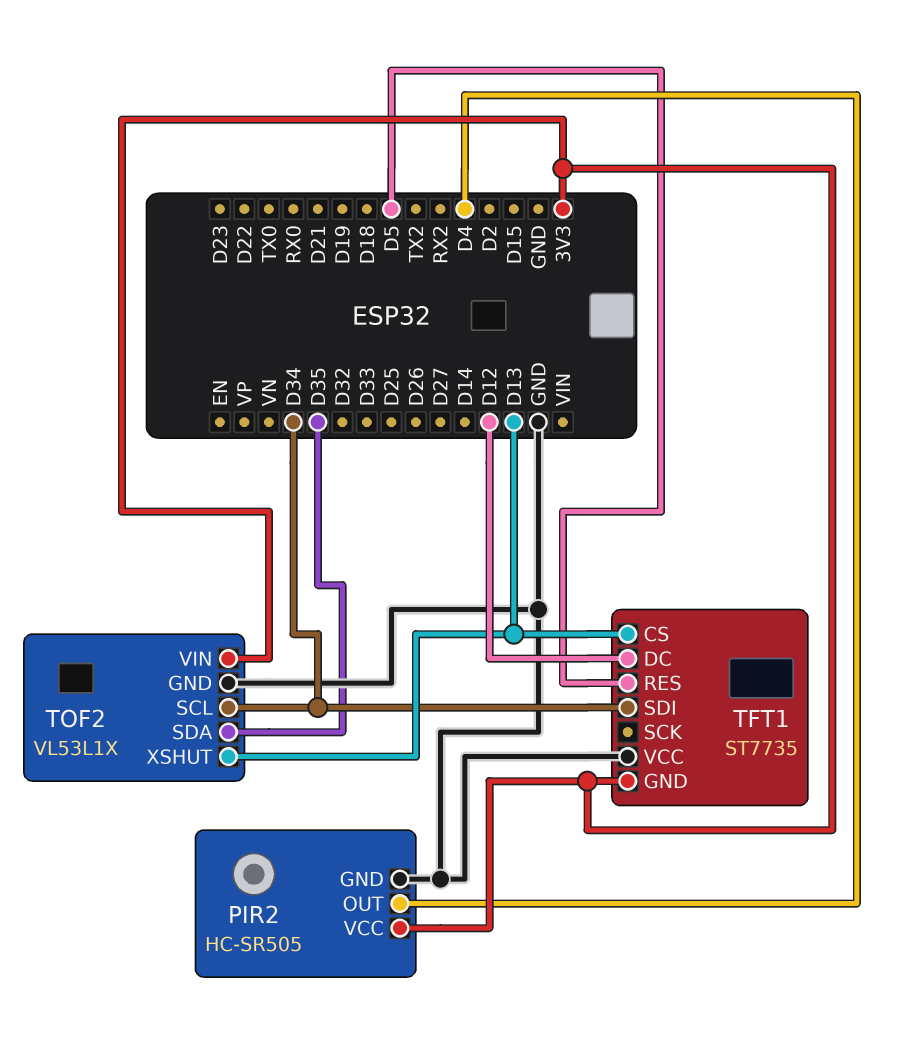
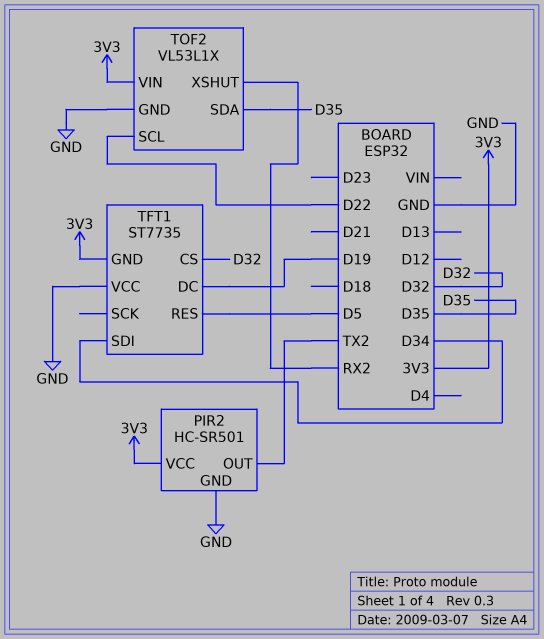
PIR2: HC-SR505 -> HC-SR501
PIR2 pin OUT: D4 -> TX2
TFT1 pin CS: D13 -> D32
TFT1 pin DC: D12 -> D19
TOF2 pin SCL: D34 -> D22
TOF2 pin XSHUT: D13 -> RX2

